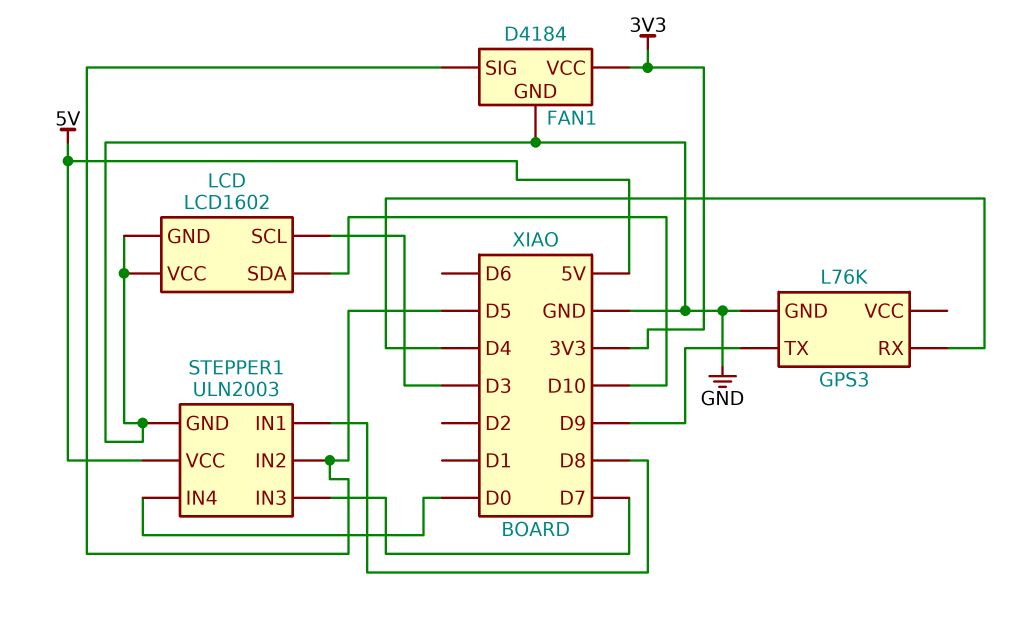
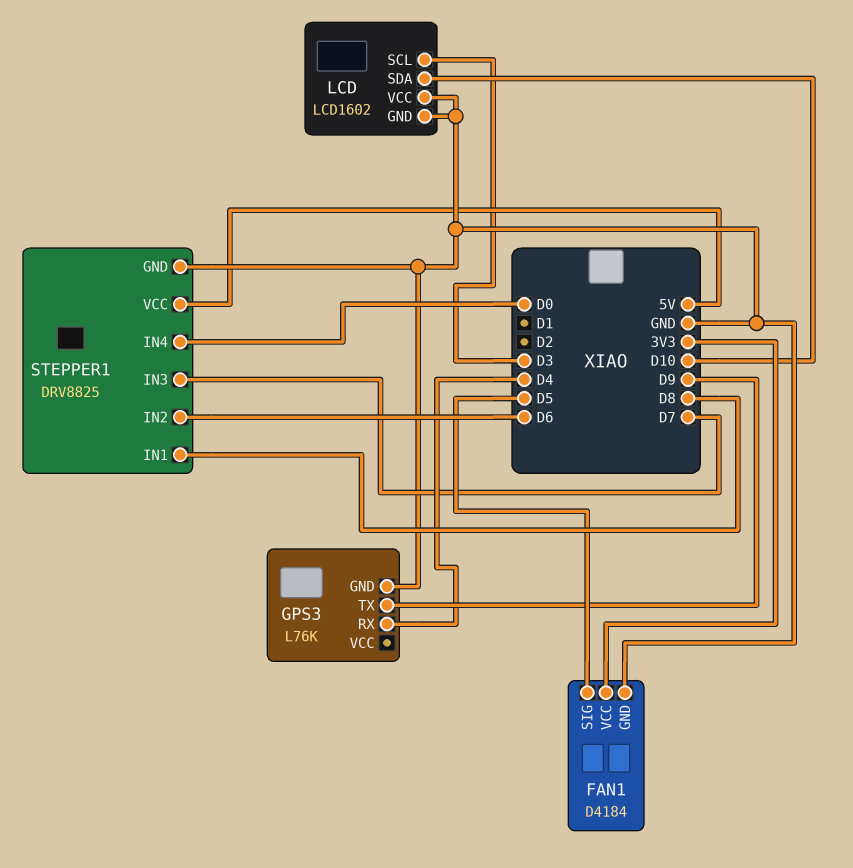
STEPPER1: ULN2003 -> DRV8825
STEPPER1 pin IN2: D5 -> D6

